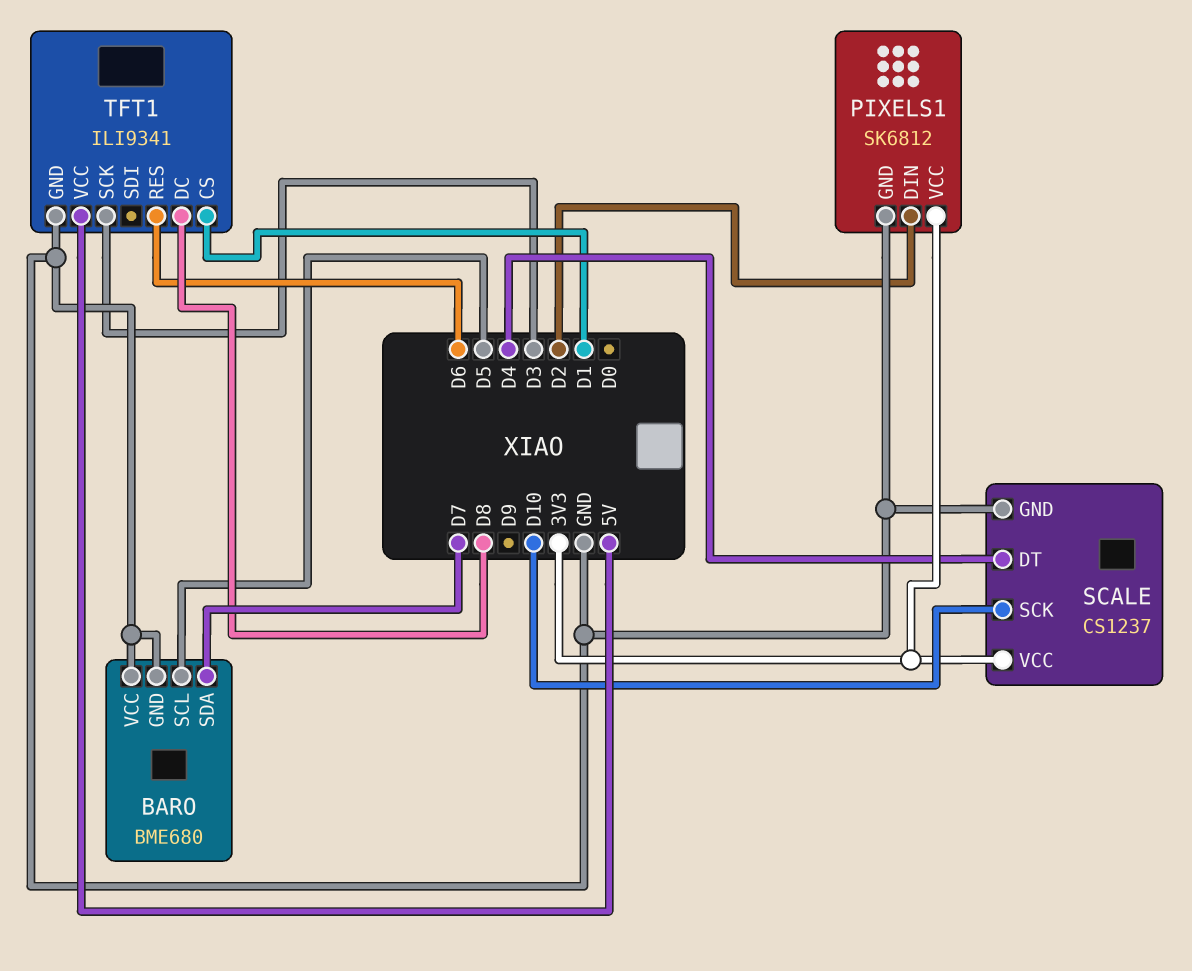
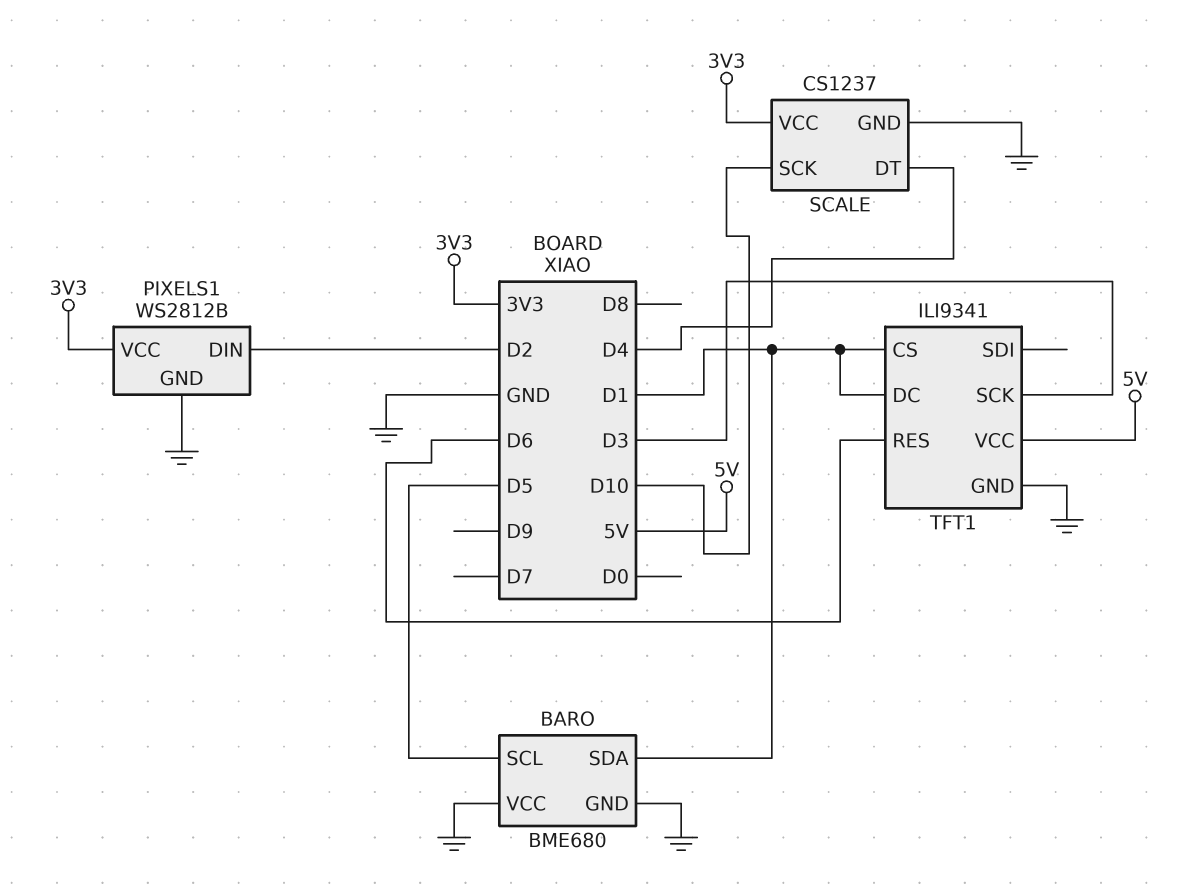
BARO pin SDA: D7 -> D1
PIXELS1: SK6812 -> WS2812B
TFT1 pin DC: D8 -> D1

